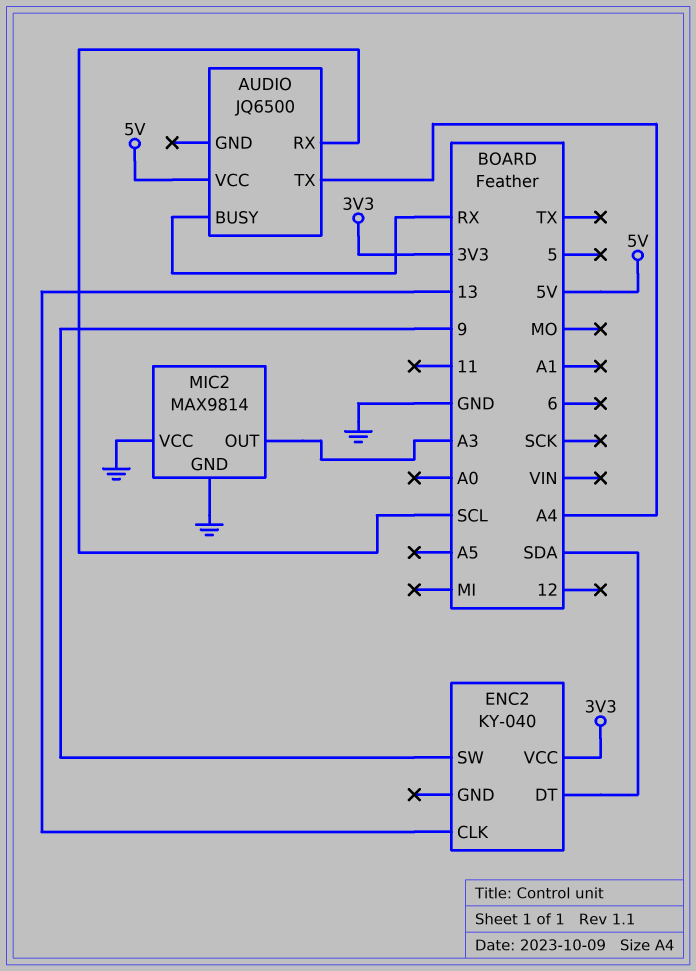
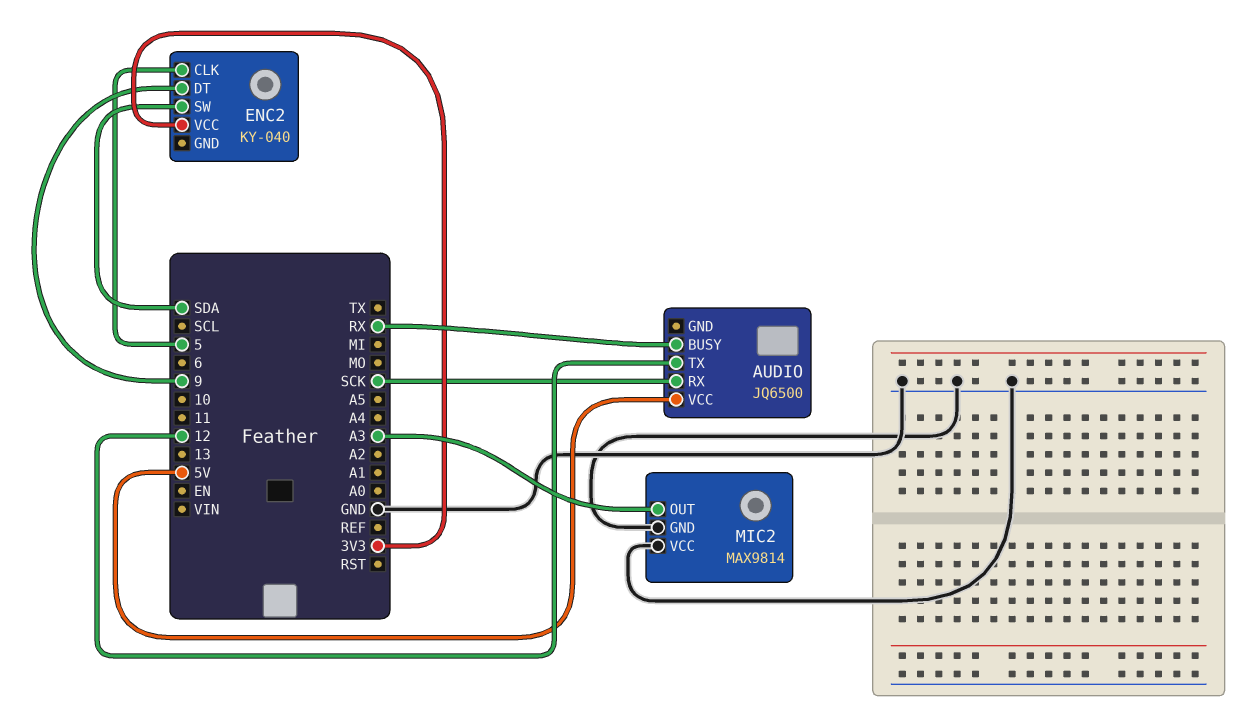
AUDIO pin RX: SCL -> SCK
AUDIO pin TX: A4 -> 12
ENC2 pin CLK: 13 -> 5
ENC2 pin DT: SDA -> 9
ENC2 pin SW: 9 -> SDA

